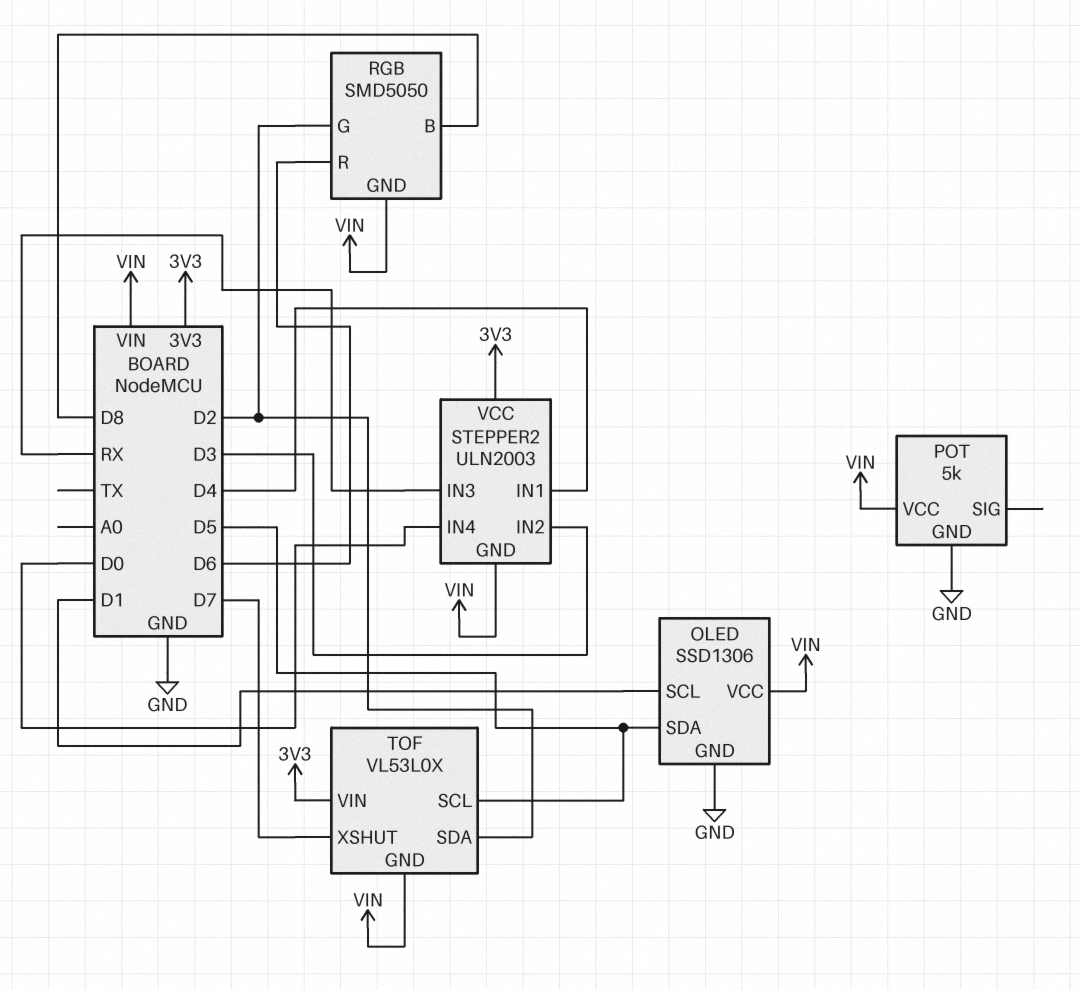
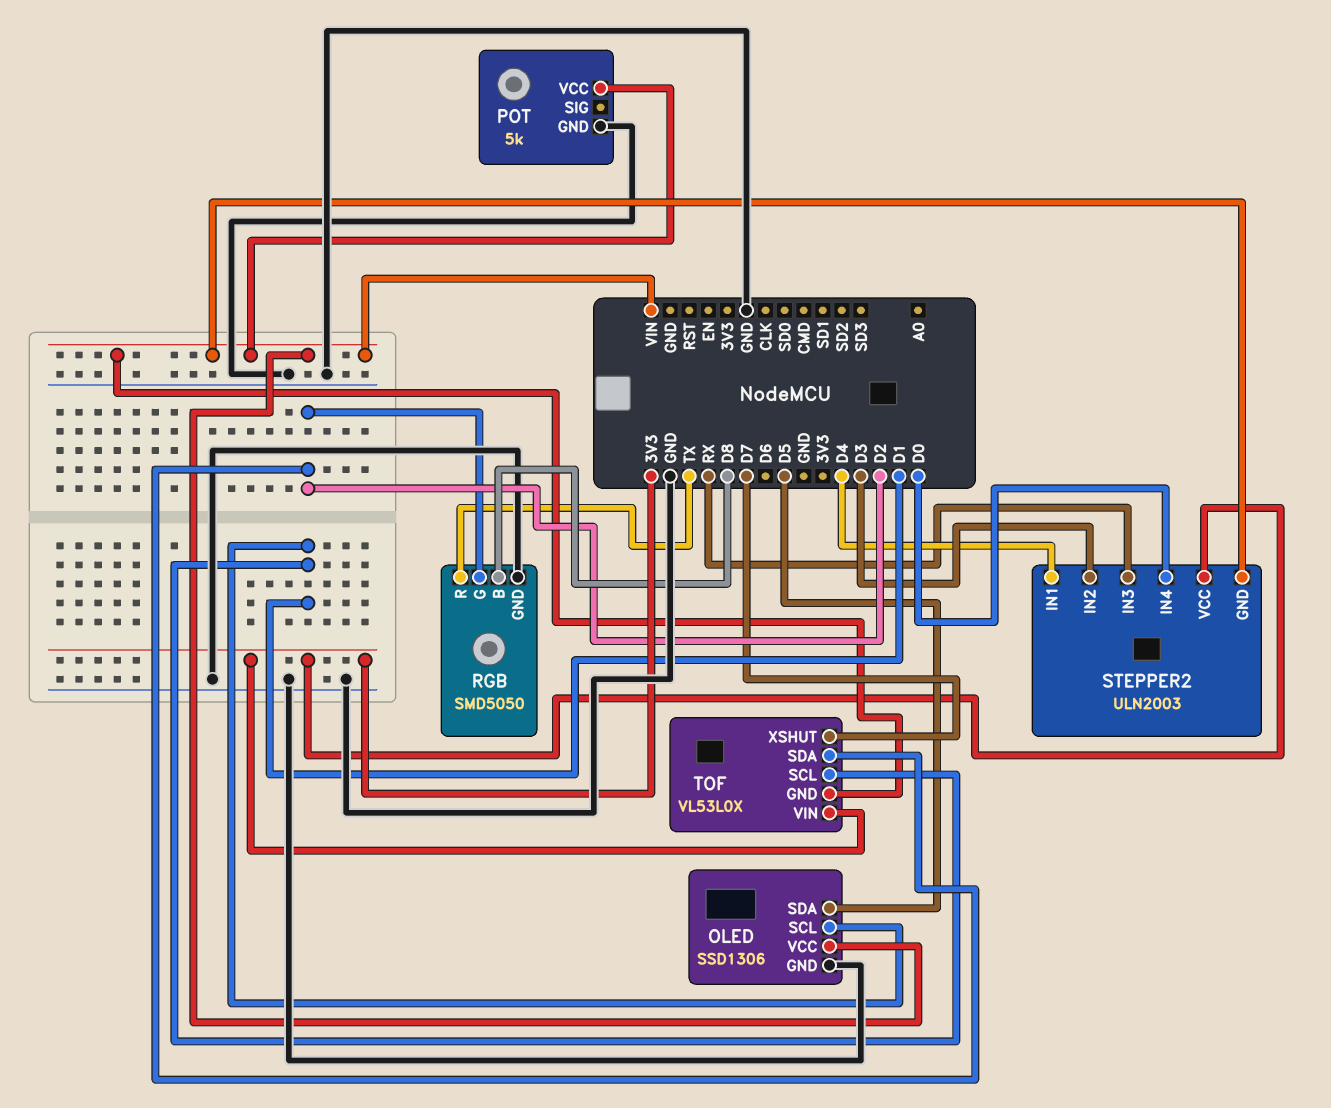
RGB pin GND: VIN -> GND
RGB pin R: D6 -> TX
TOF pin SCL: D5 -> D1

